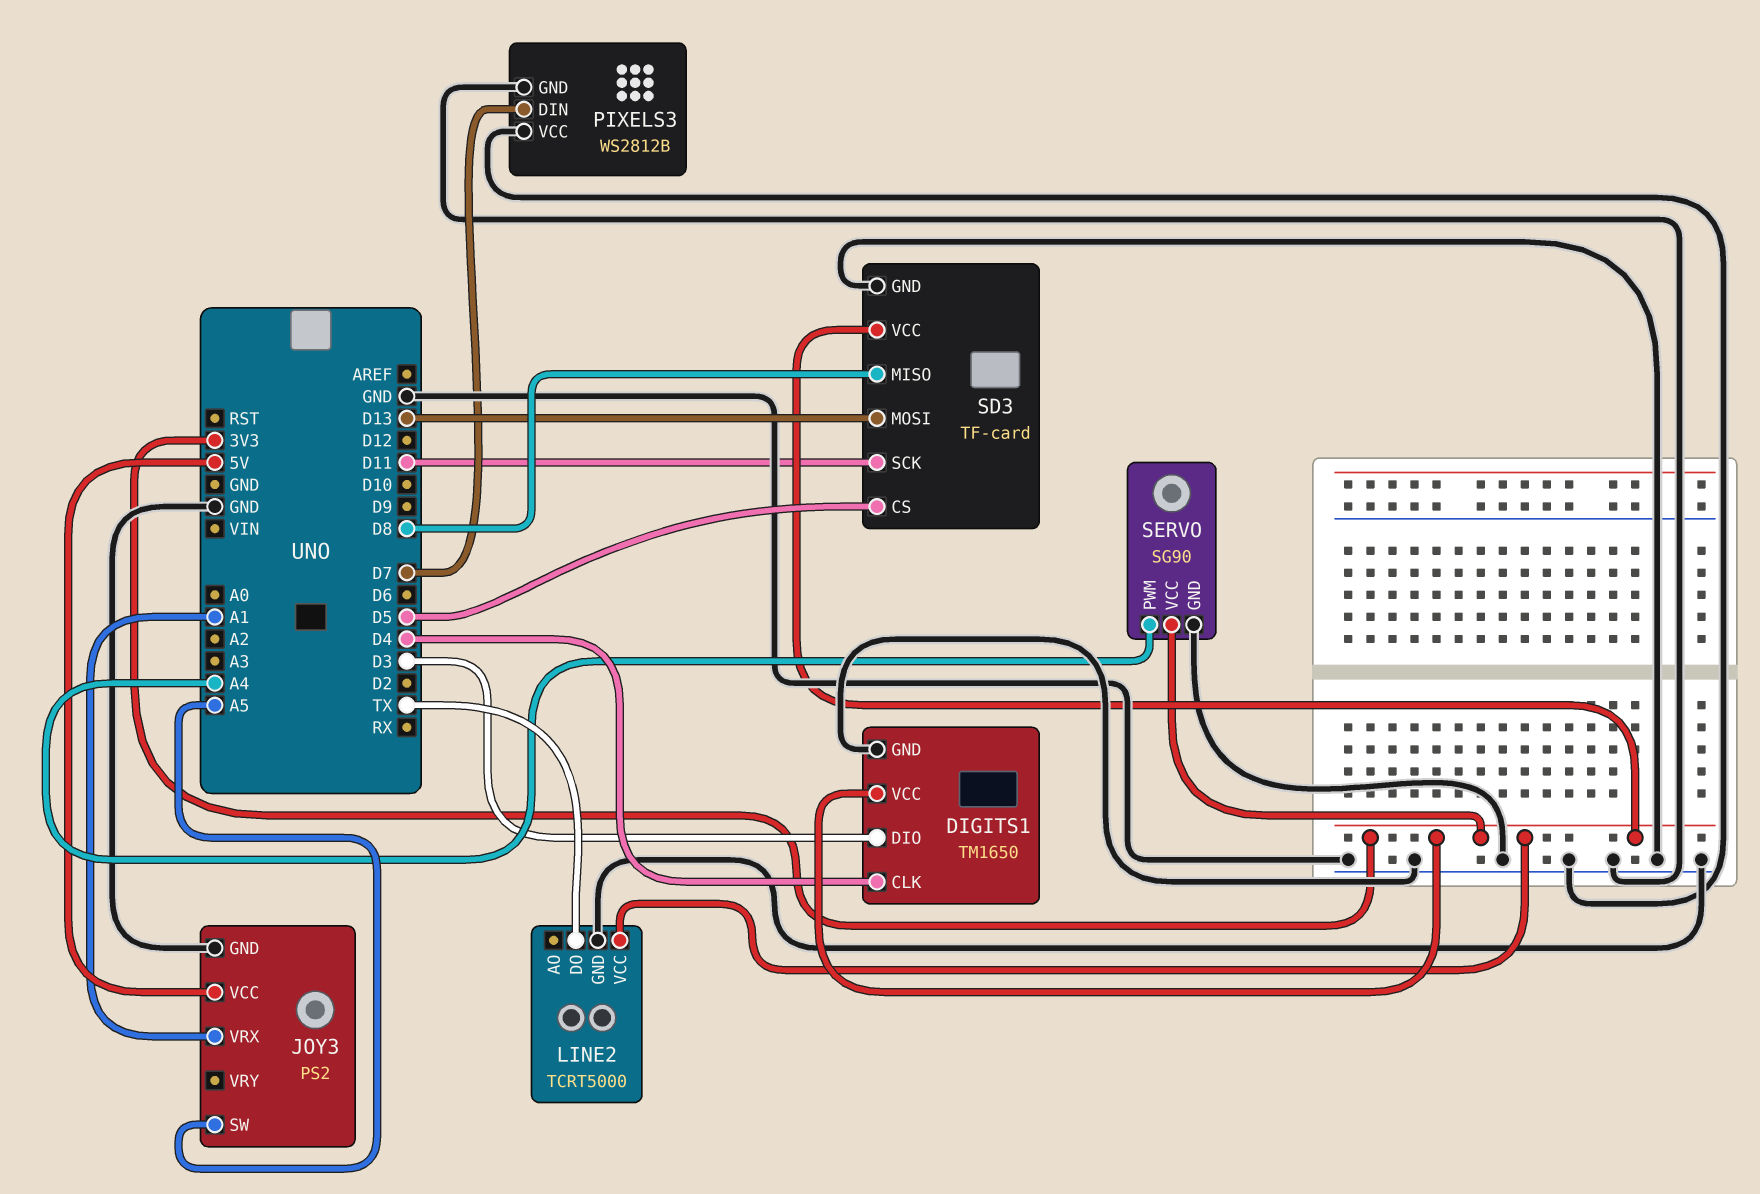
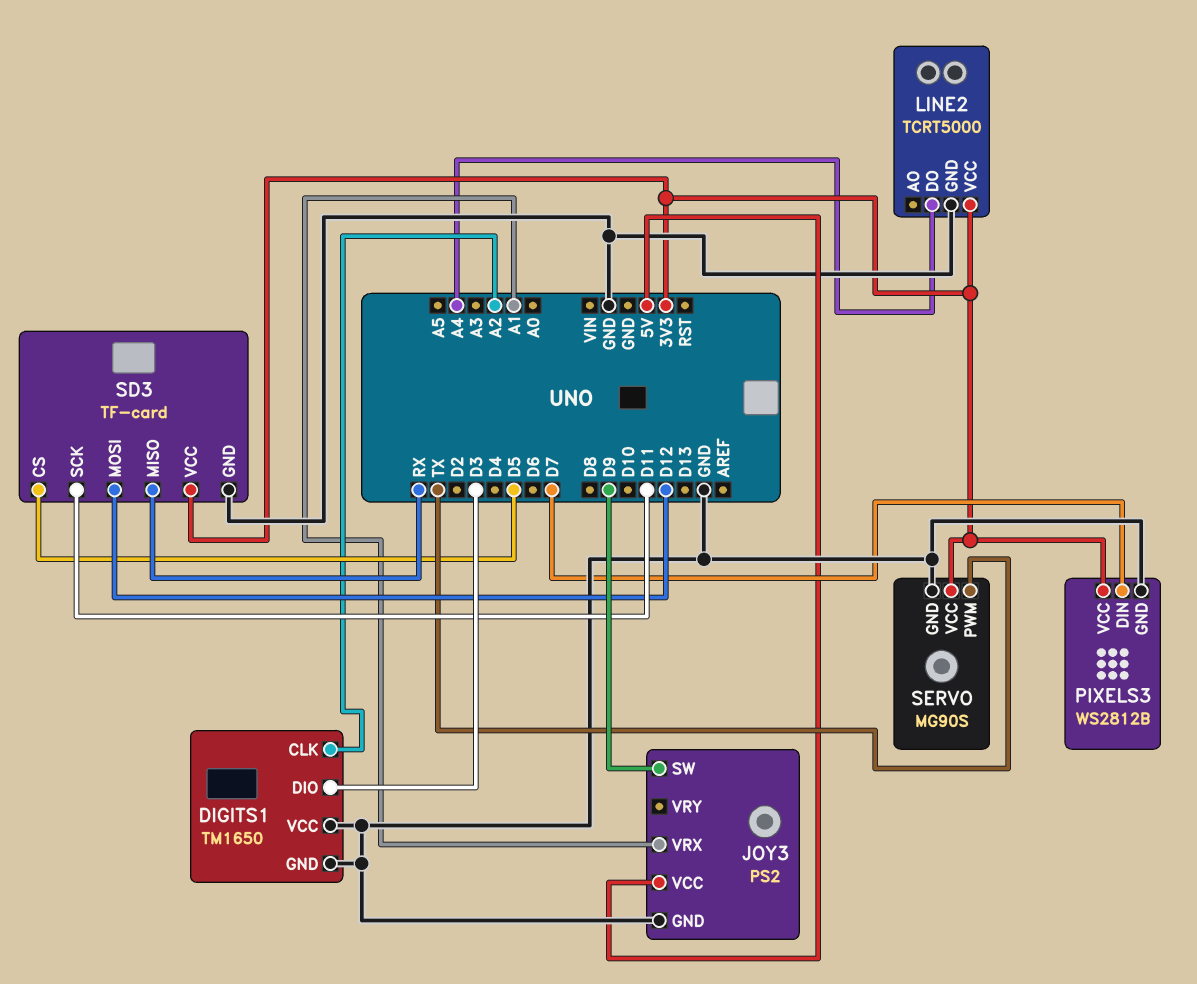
DIGITS1 pin CLK: D4 -> A2
DIGITS1 pin VCC: 3V3 -> GND
JOY3 pin SW: A5 -> D9
LINE2 pin DO: TX -> A4
PIXELS3 pin VCC: GND -> 3V3
SD3 pin MISO: D8 -> RX
SD3 pin MOSI: D13 -> D12
SERVO: SG90 -> MG90S
SERVO pin PWM: A4 -> TX

